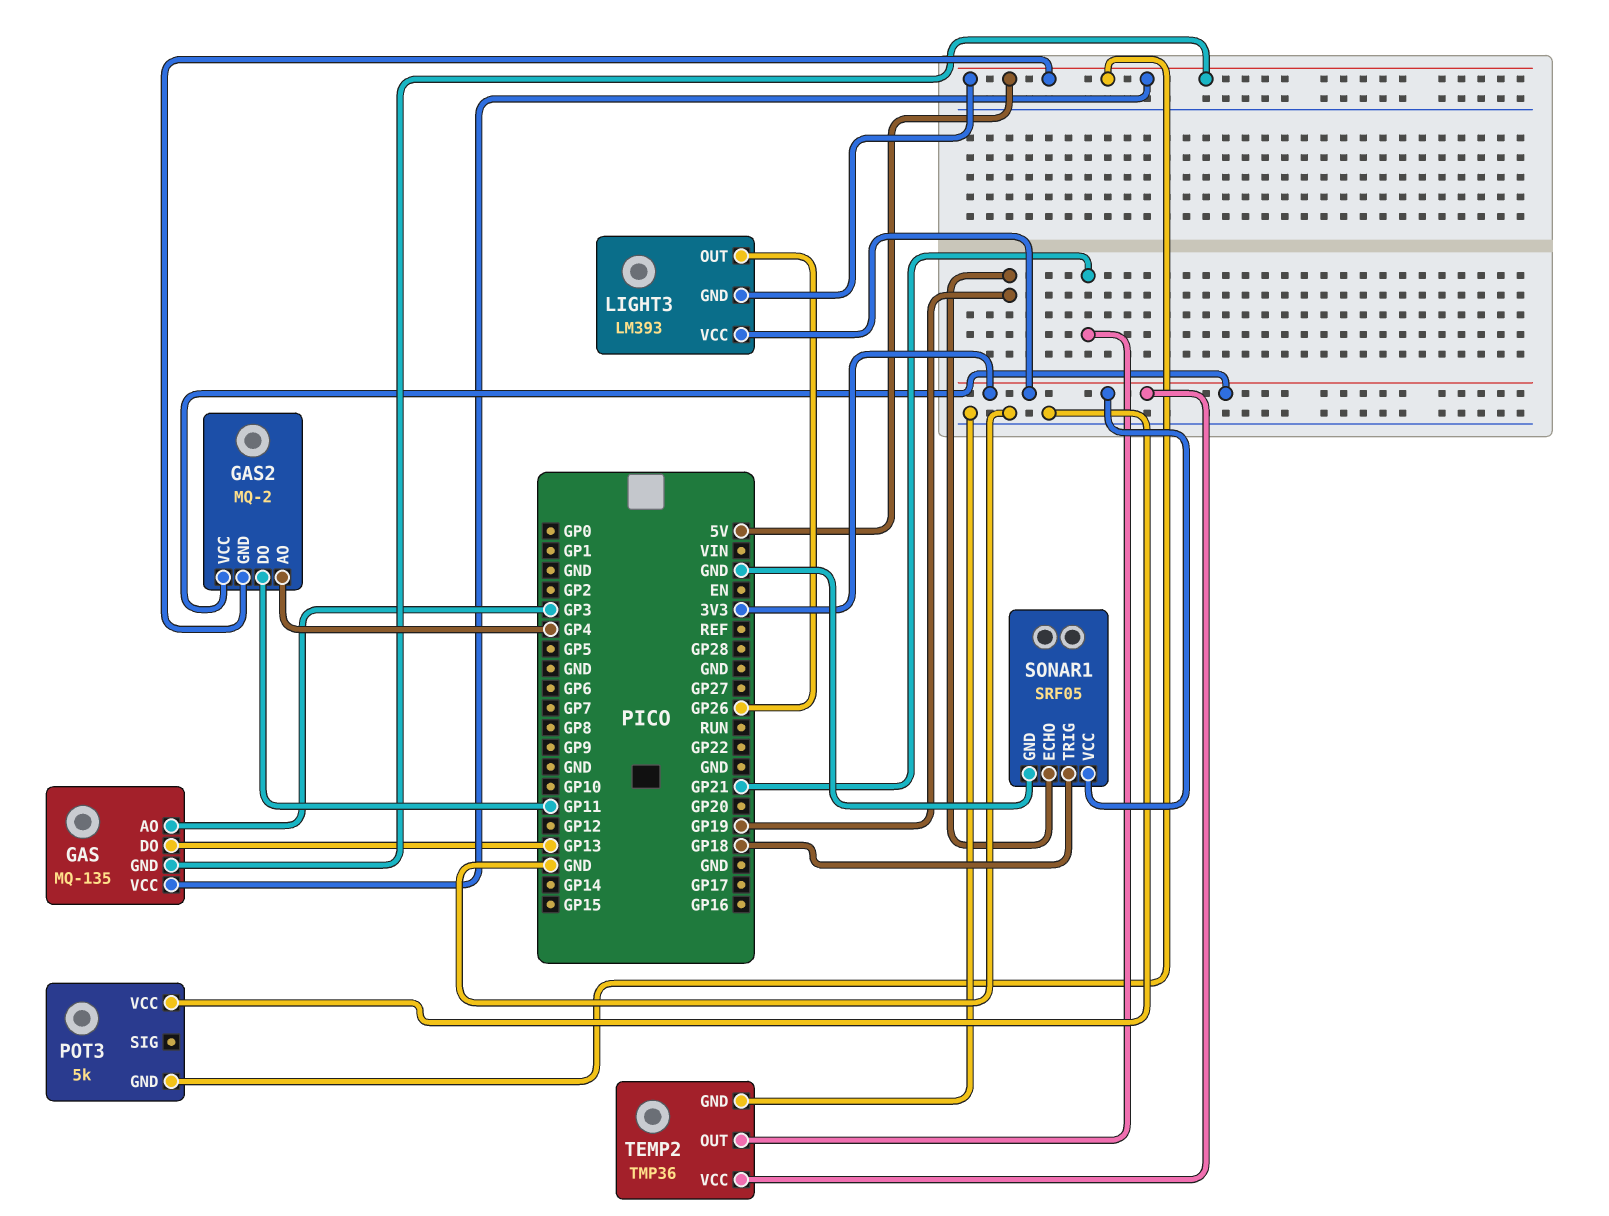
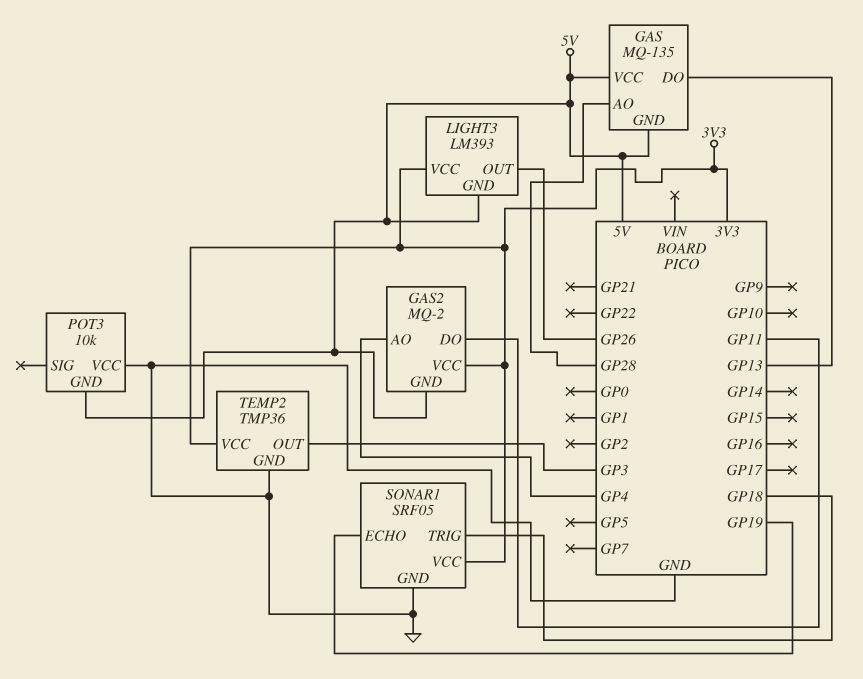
GAS pin AO: GP3 -> GP28
POT3: 5k -> 10k
TEMP2 pin OUT: GP21 -> GP3

